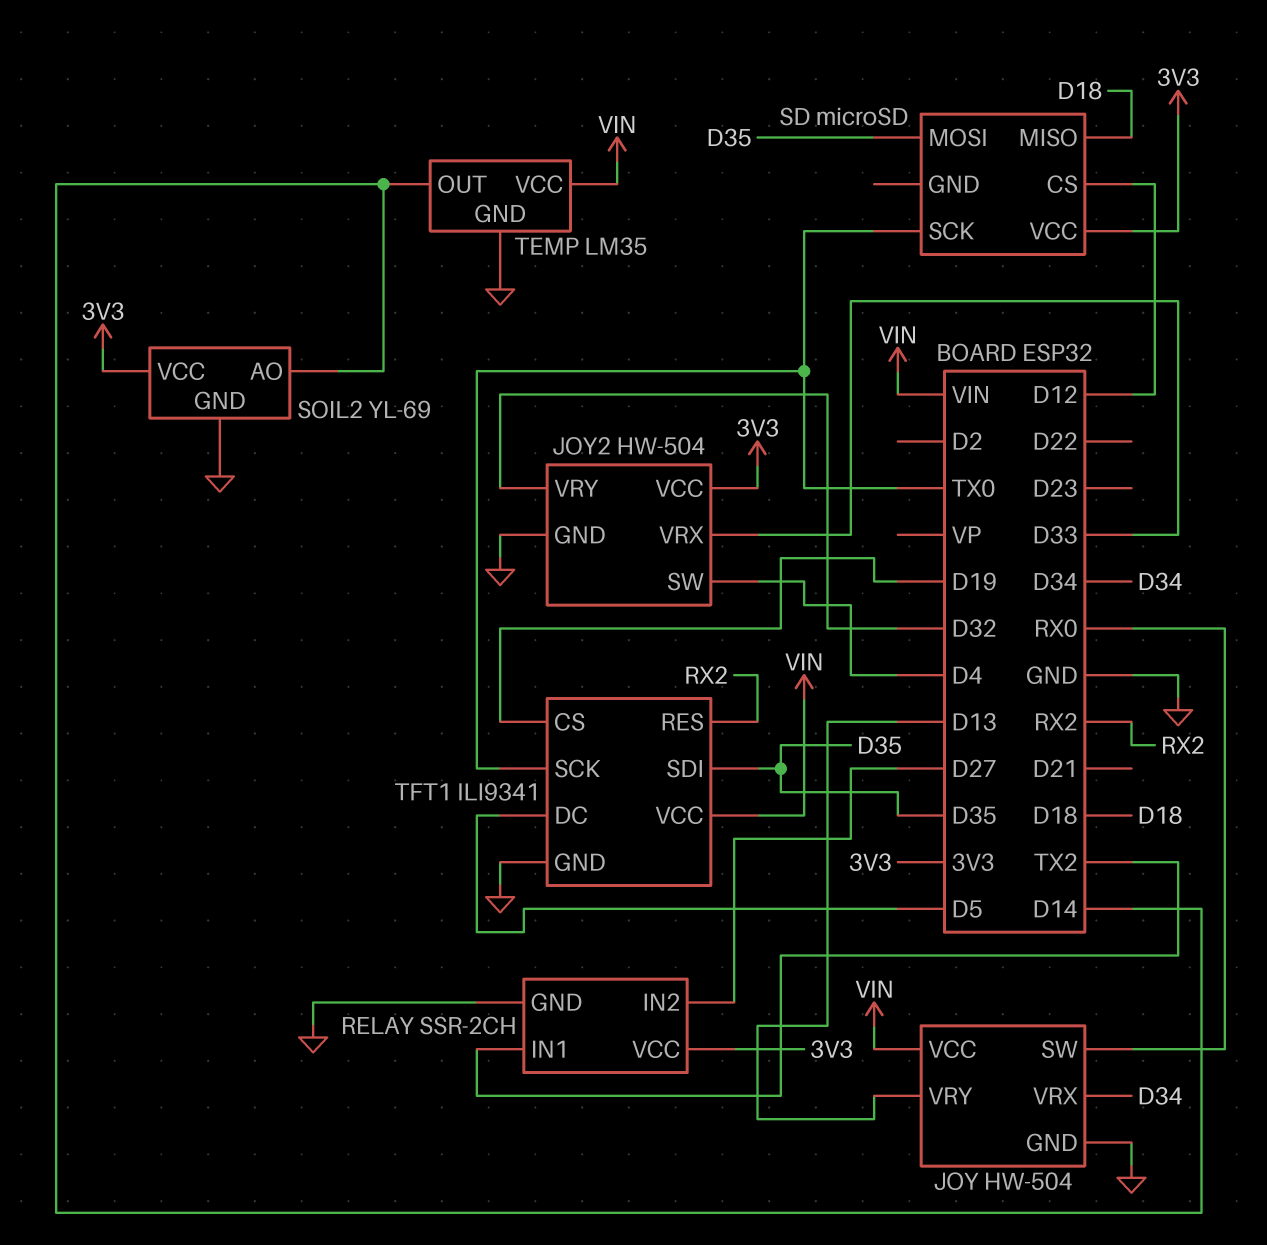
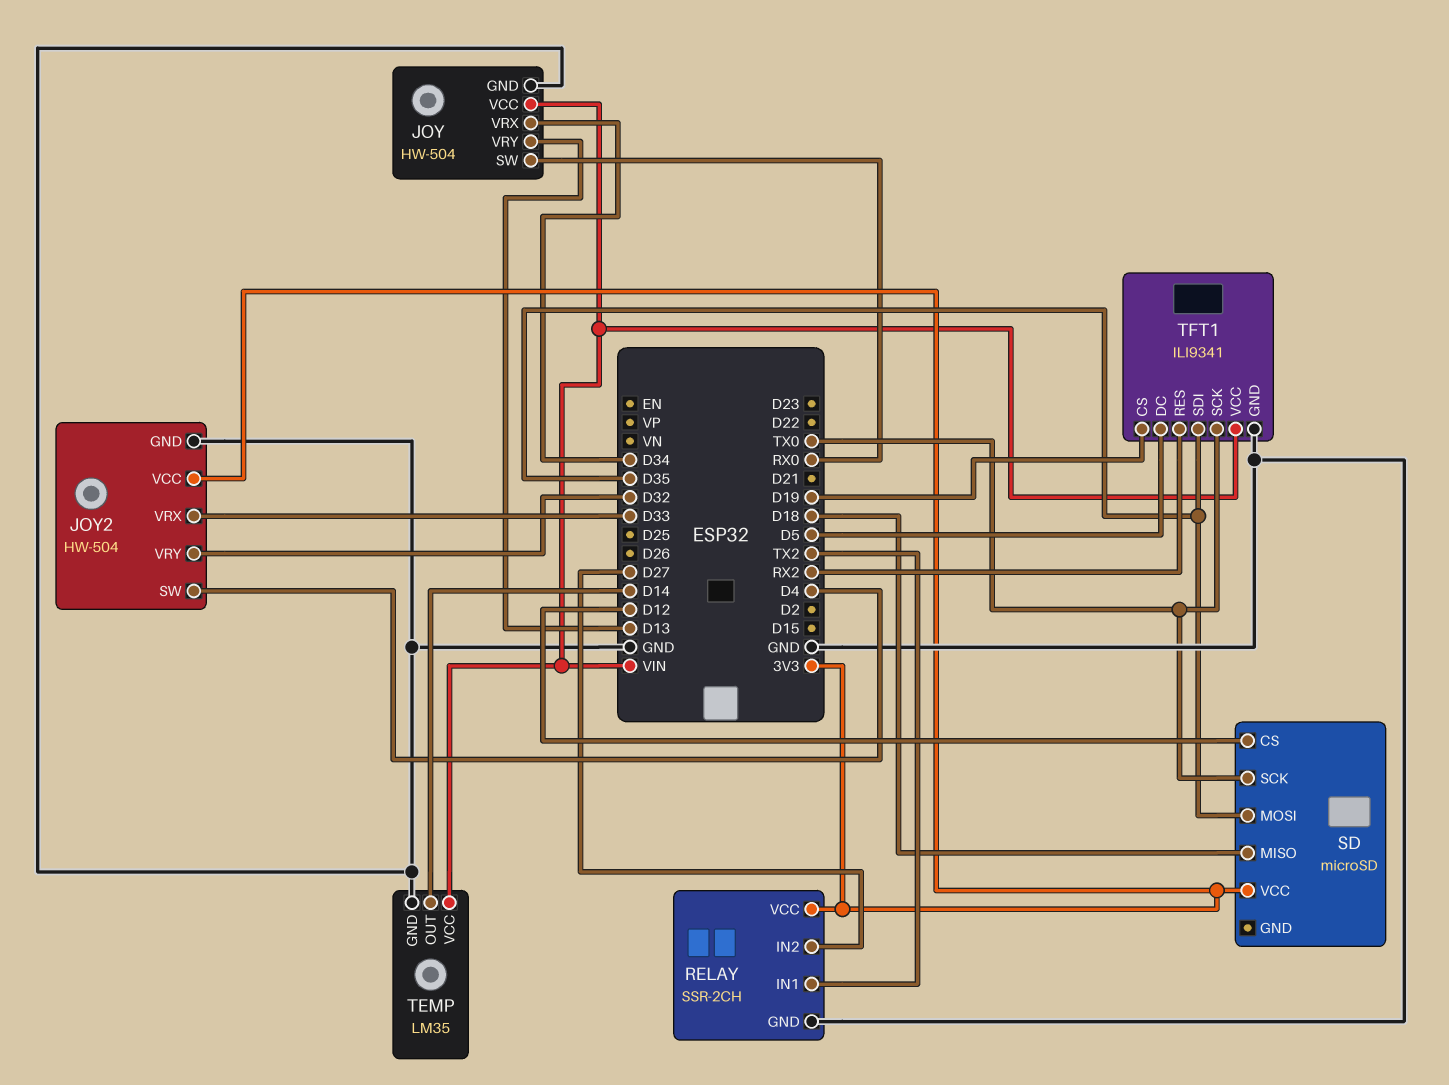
SOIL2: YL-69 -> none
SOIL2 pin AO: D14 -> none
SOIL2 pin GND: GND -> none
SOIL2 pin VCC: 3V3 -> none

